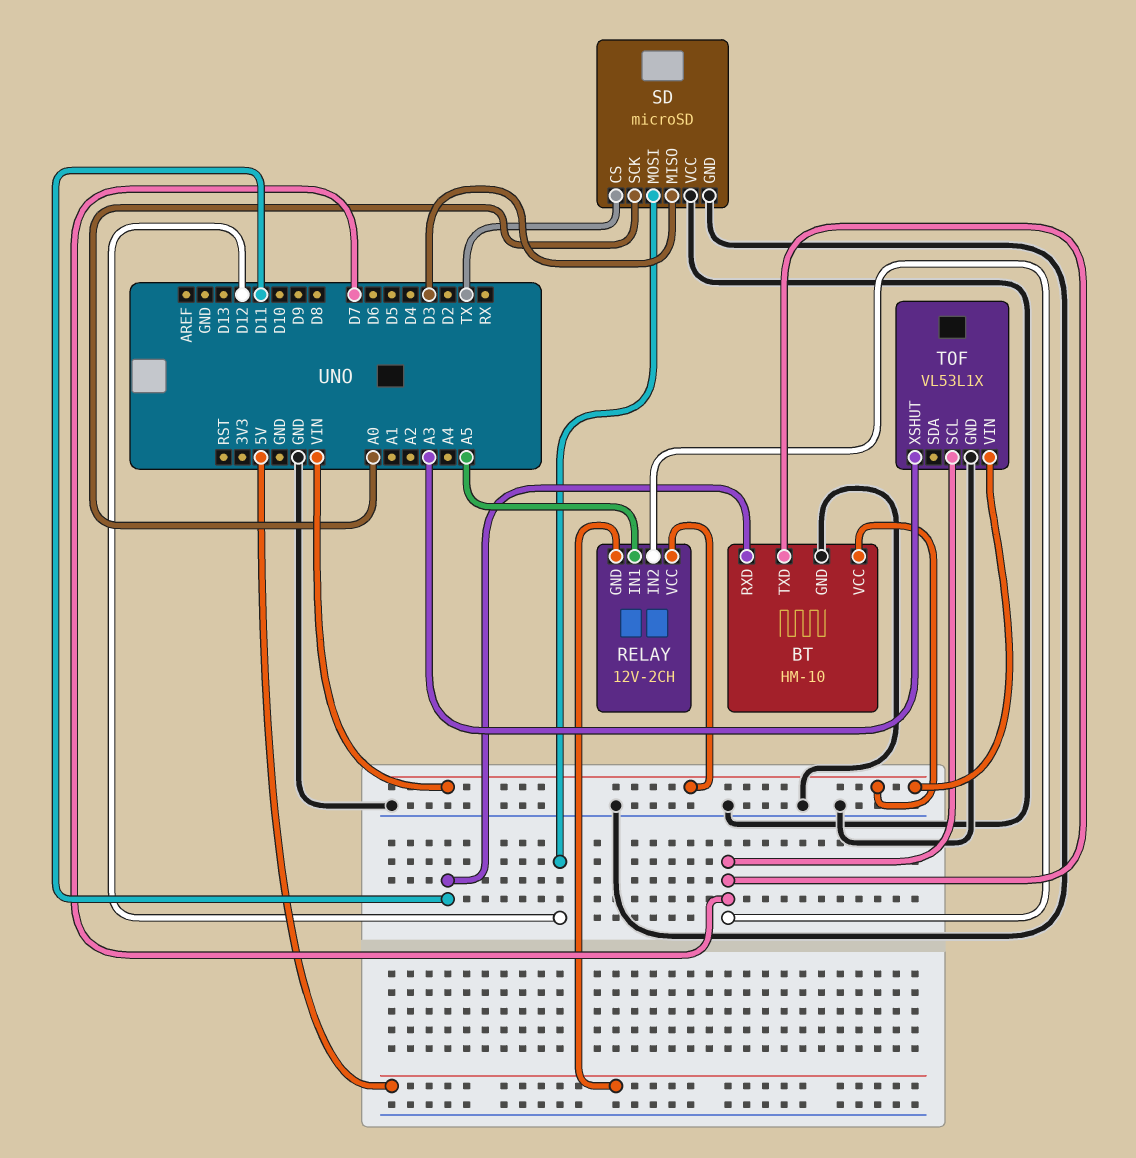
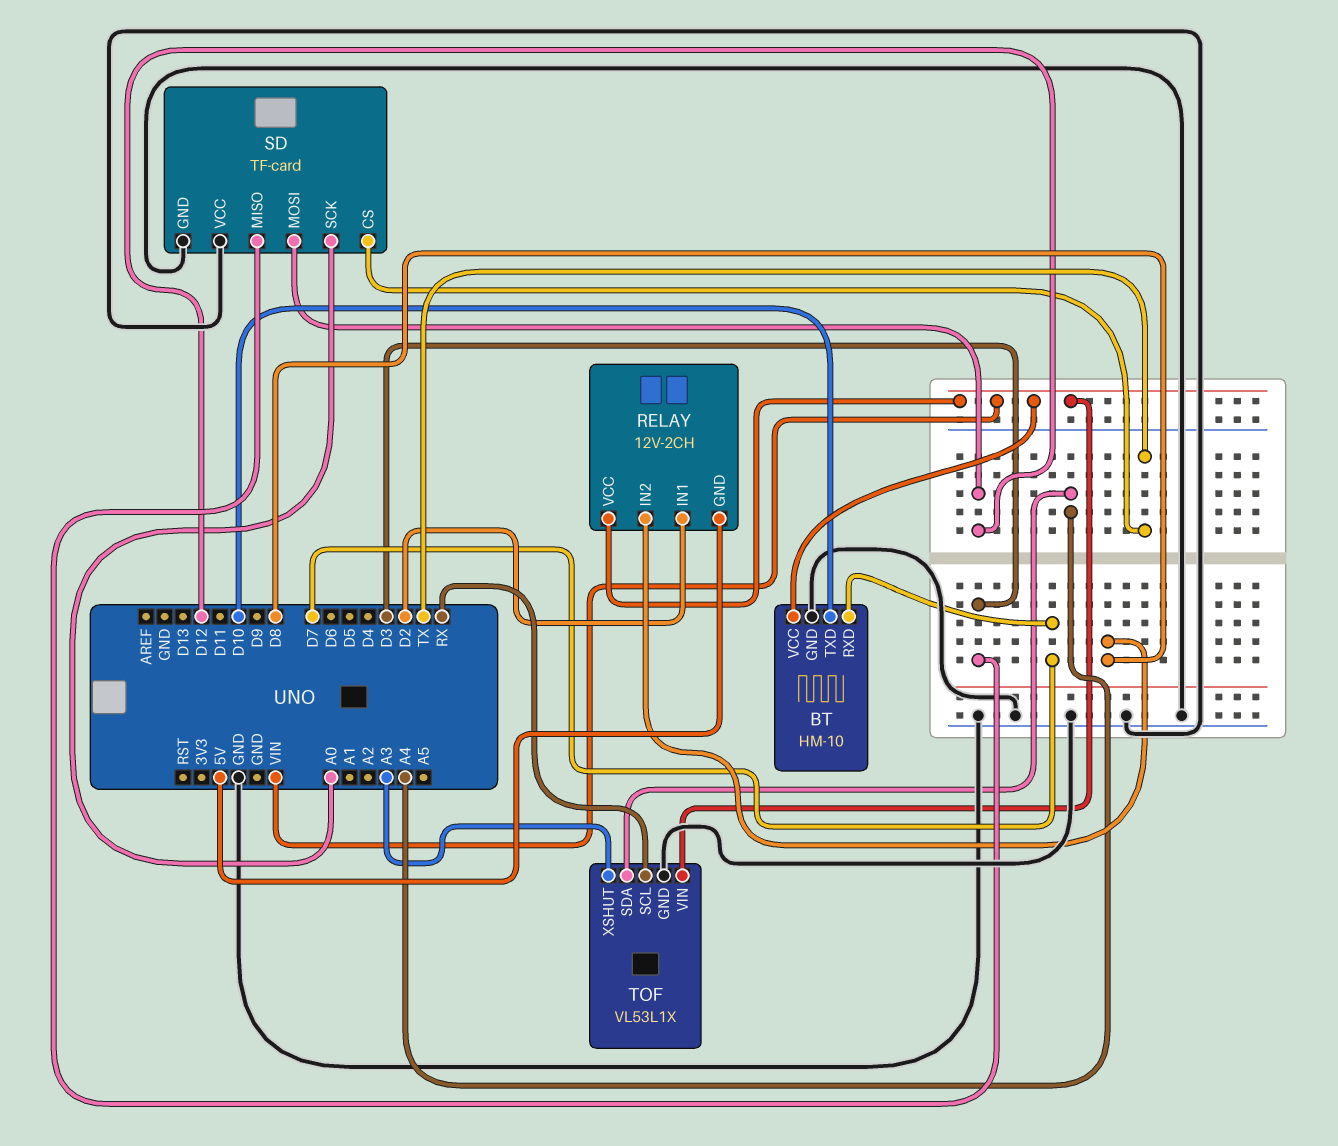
BT pin RXD: D11 -> D7
BT pin TXD: D7 -> D10
RELAY pin IN1: A5 -> D2
RELAY pin IN2: D7 -> D8
SD: microSD -> TF-card
TOF pin SCL: D7 -> RX
TOF pin SDA: none -> A4

